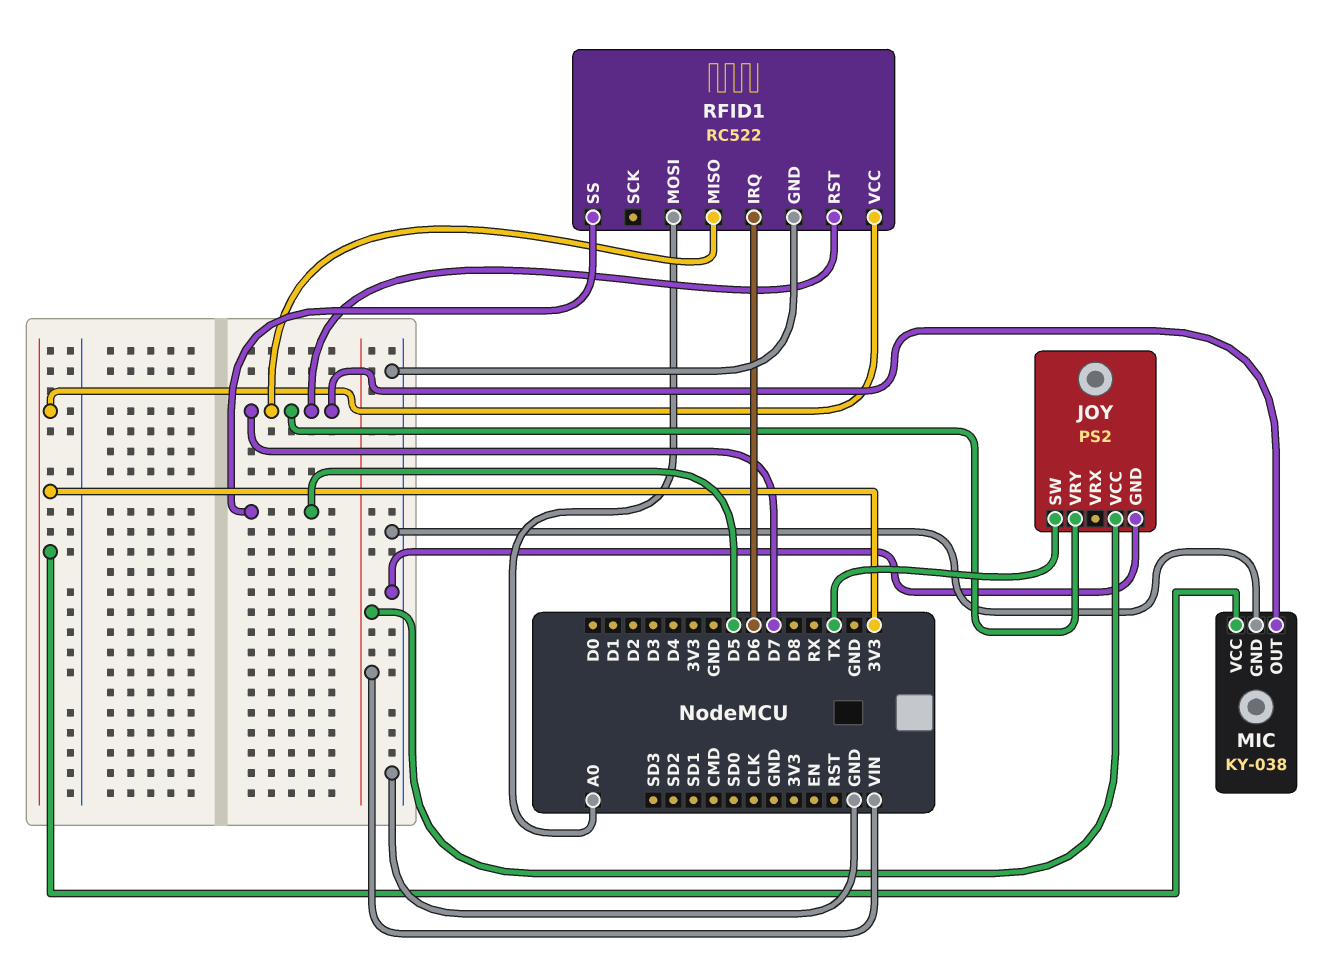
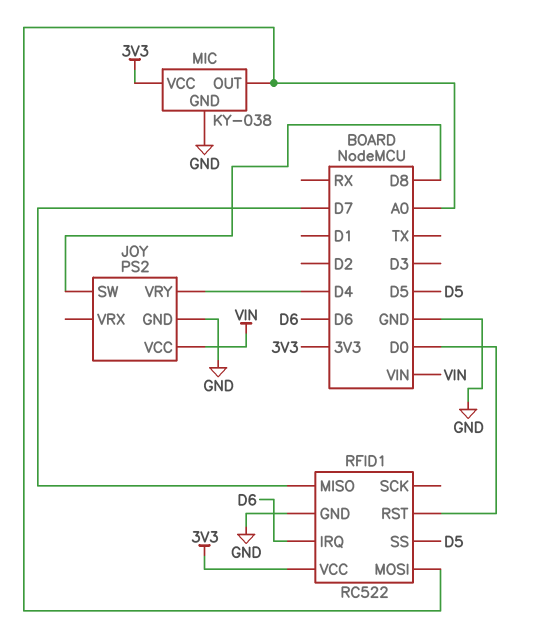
JOY pin SW: TX -> D8
JOY pin VRY: D7 -> D4
MIC pin OUT: D7 -> A0
RFID1 pin RST: D7 -> D0

